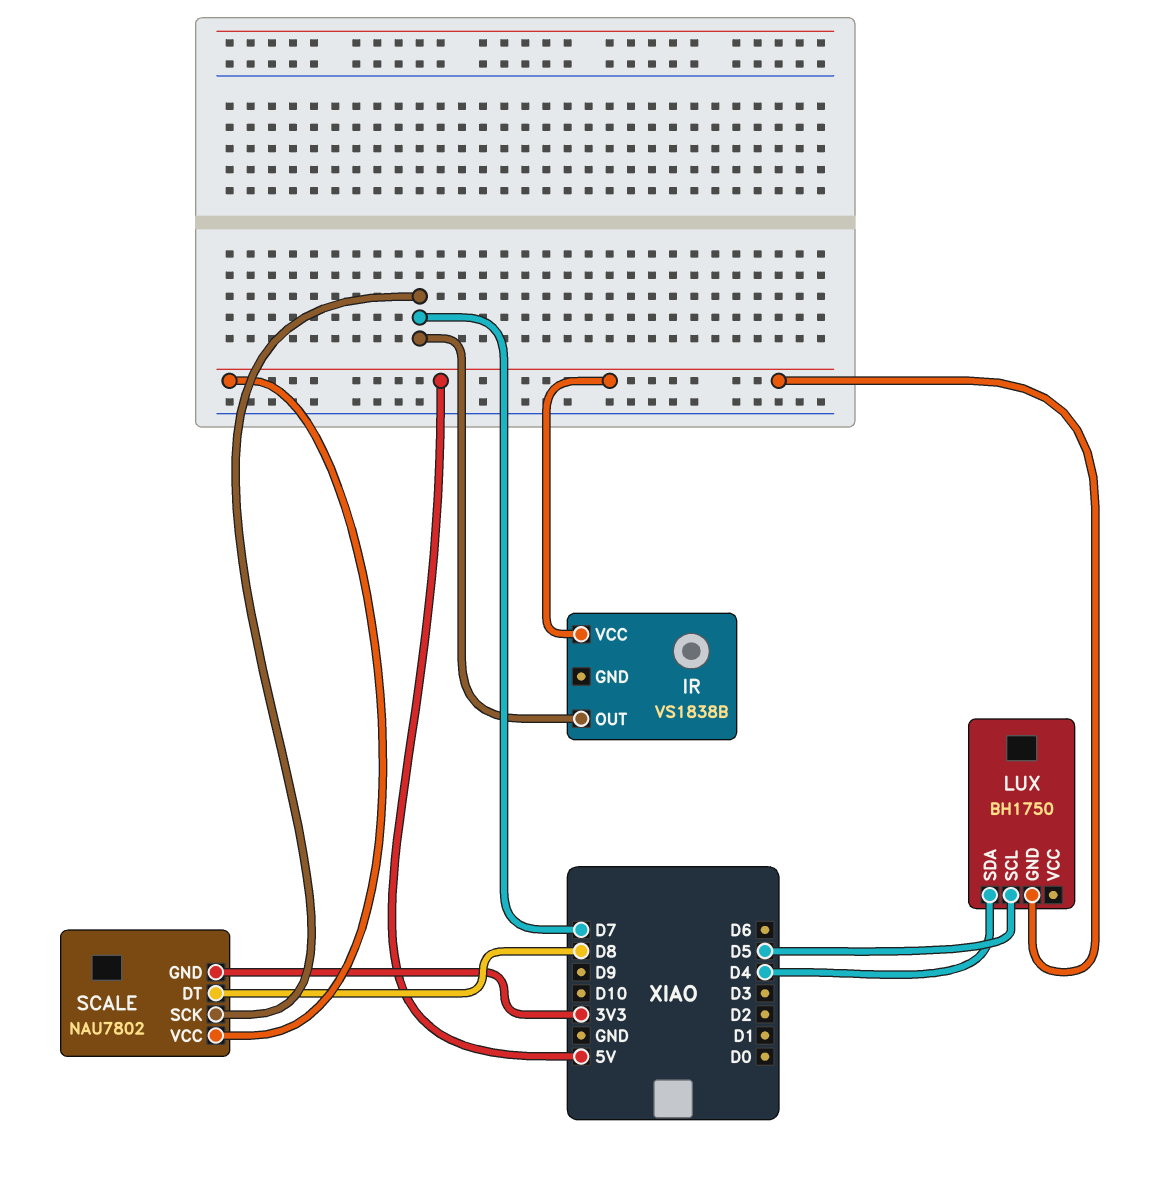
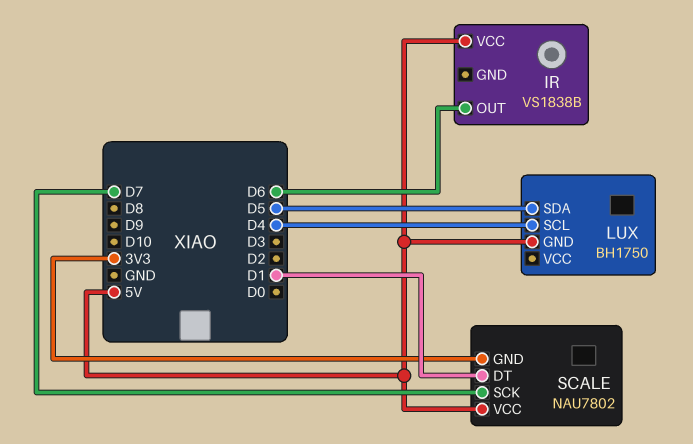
IR pin OUT: D7 -> D6
LUX pin SCL: D5 -> D4
LUX pin SDA: D4 -> D5
SCALE pin DT: D8 -> D1

